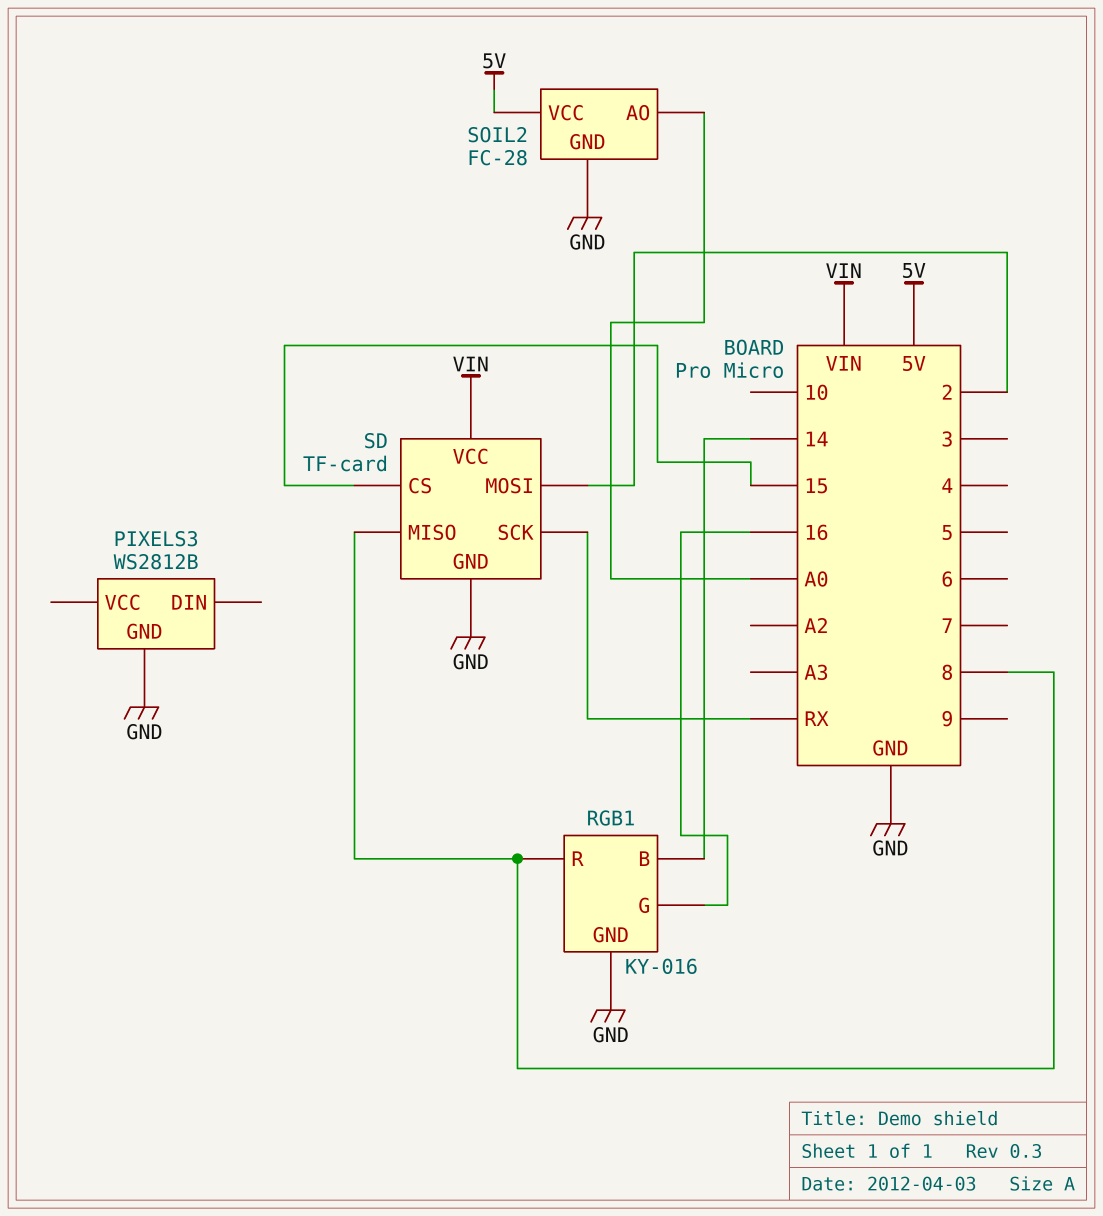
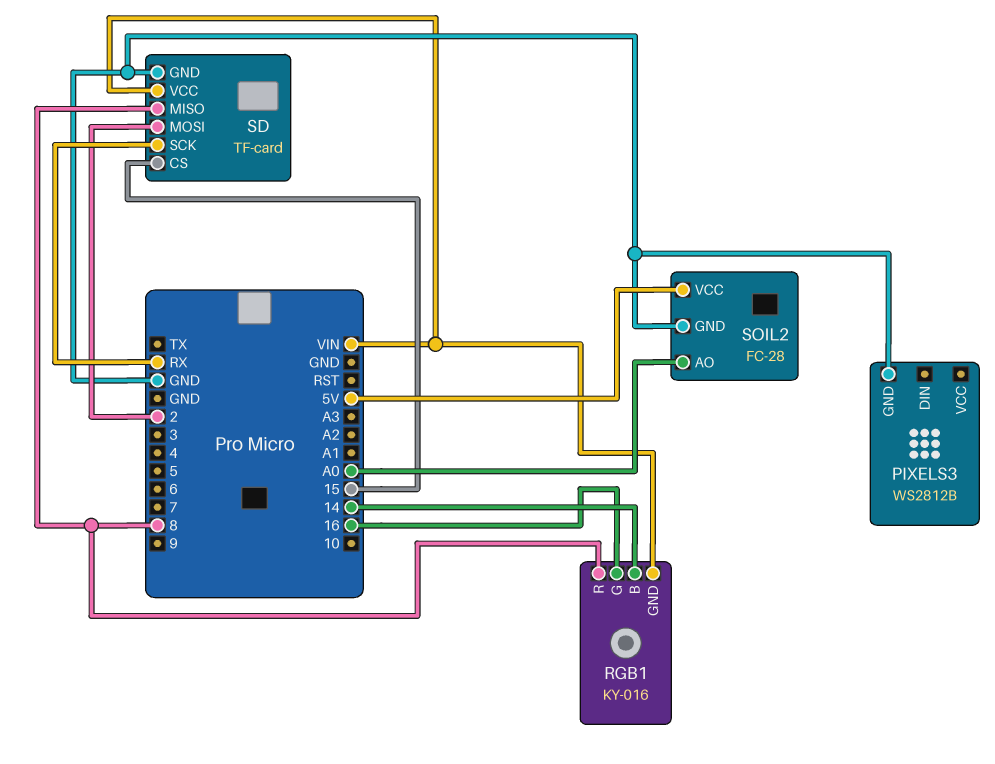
RGB1 pin GND: GND -> VIN

